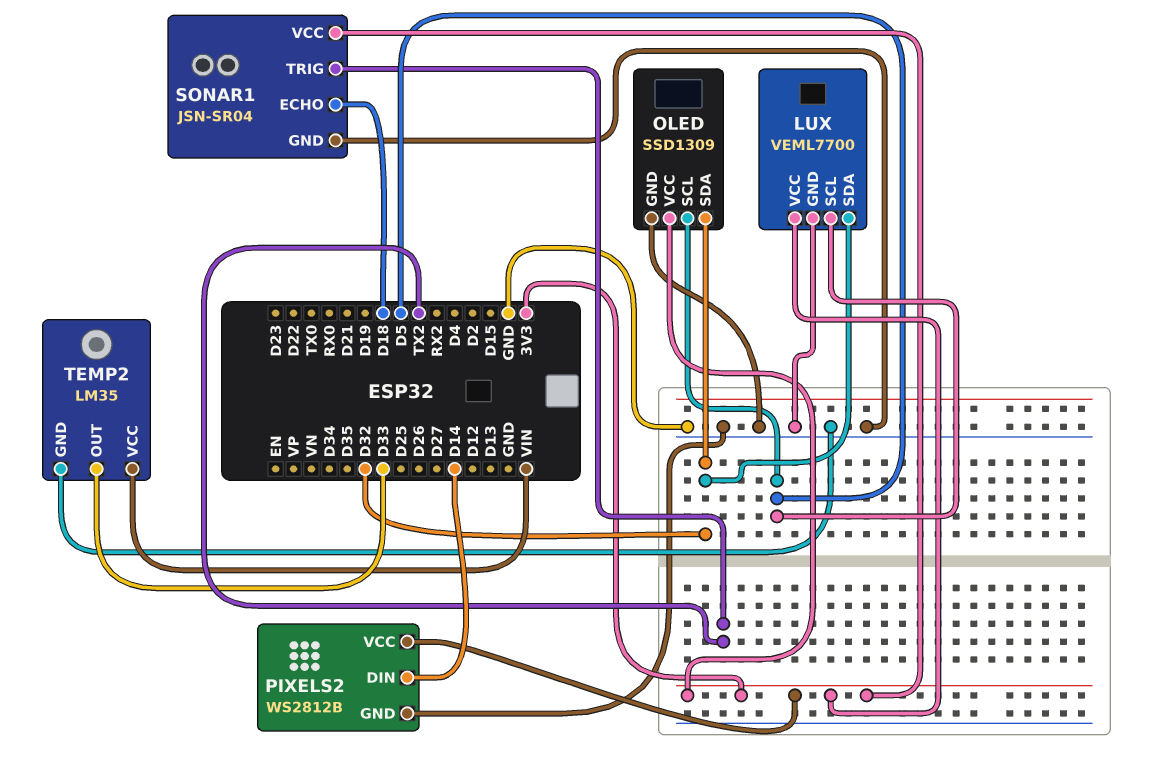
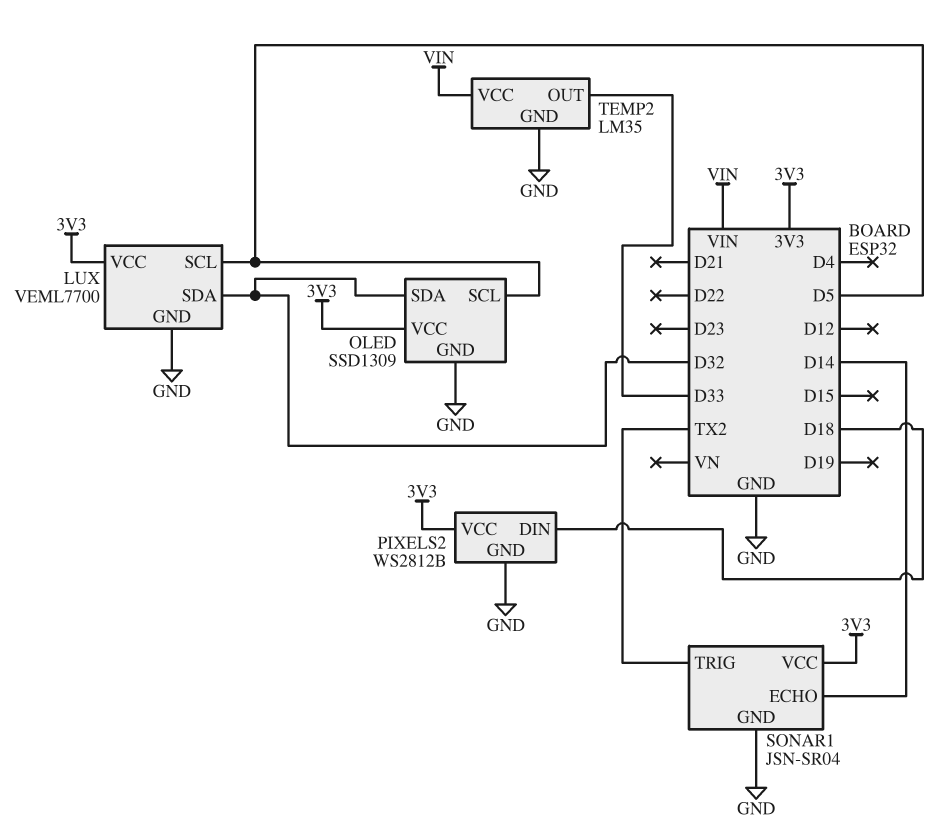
PIXELS2 pin DIN: D14 -> D18
SONAR1 pin ECHO: D18 -> D14

